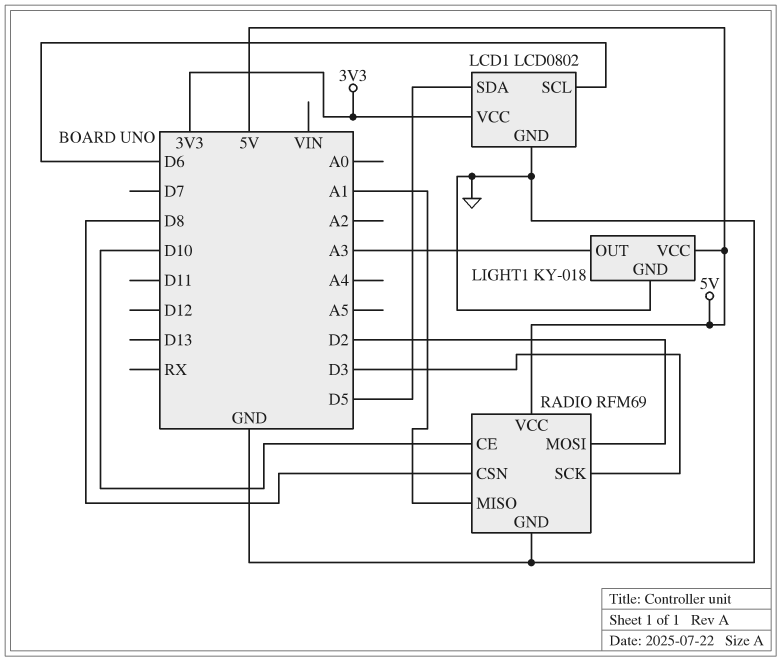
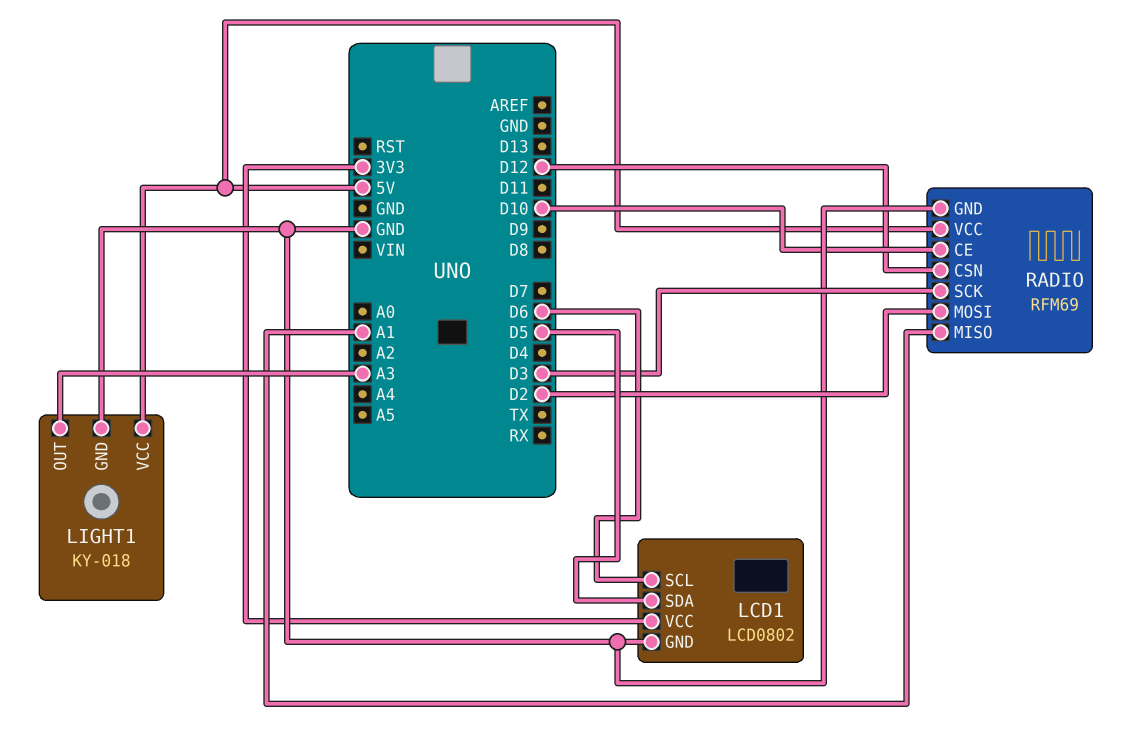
RADIO pin CSN: D8 -> D12

